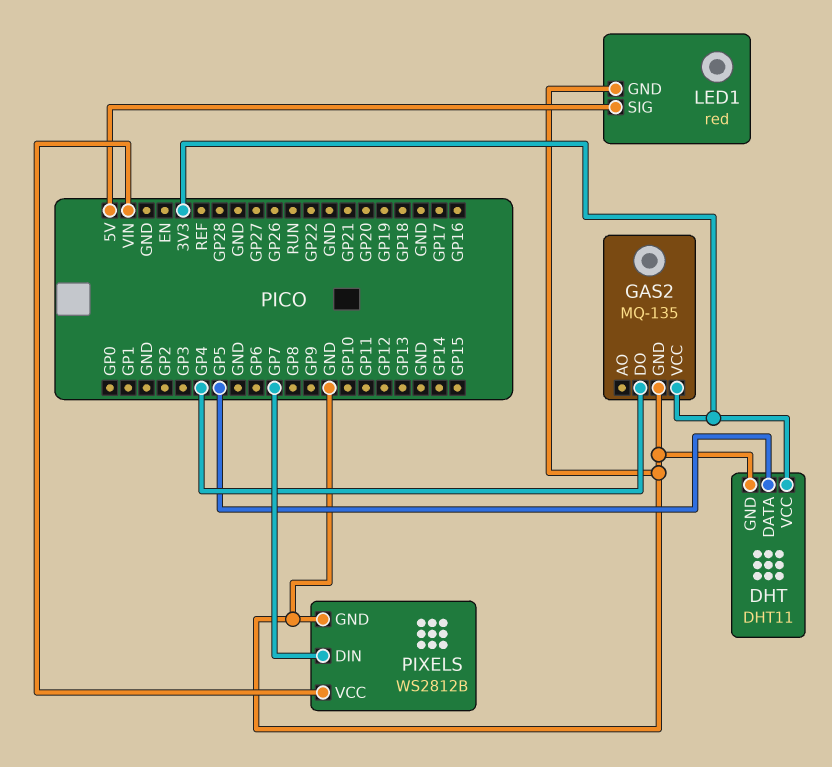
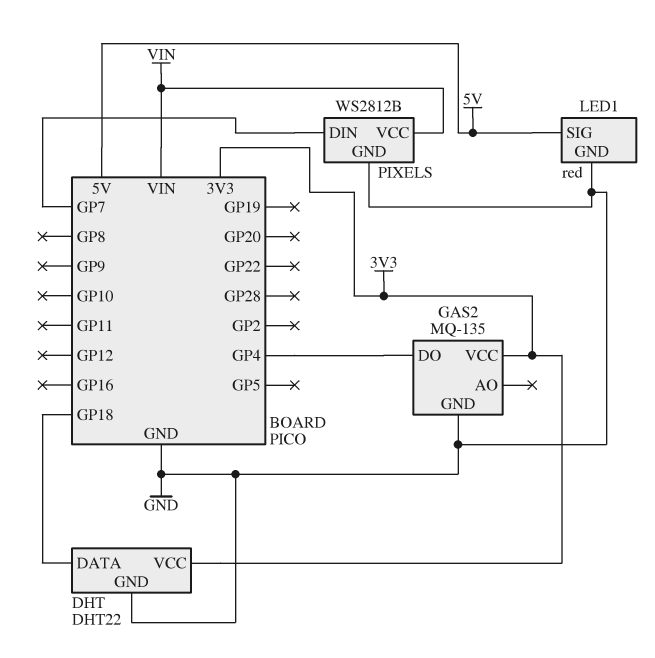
DHT: DHT11 -> DHT22
DHT pin DATA: GP5 -> GP18

